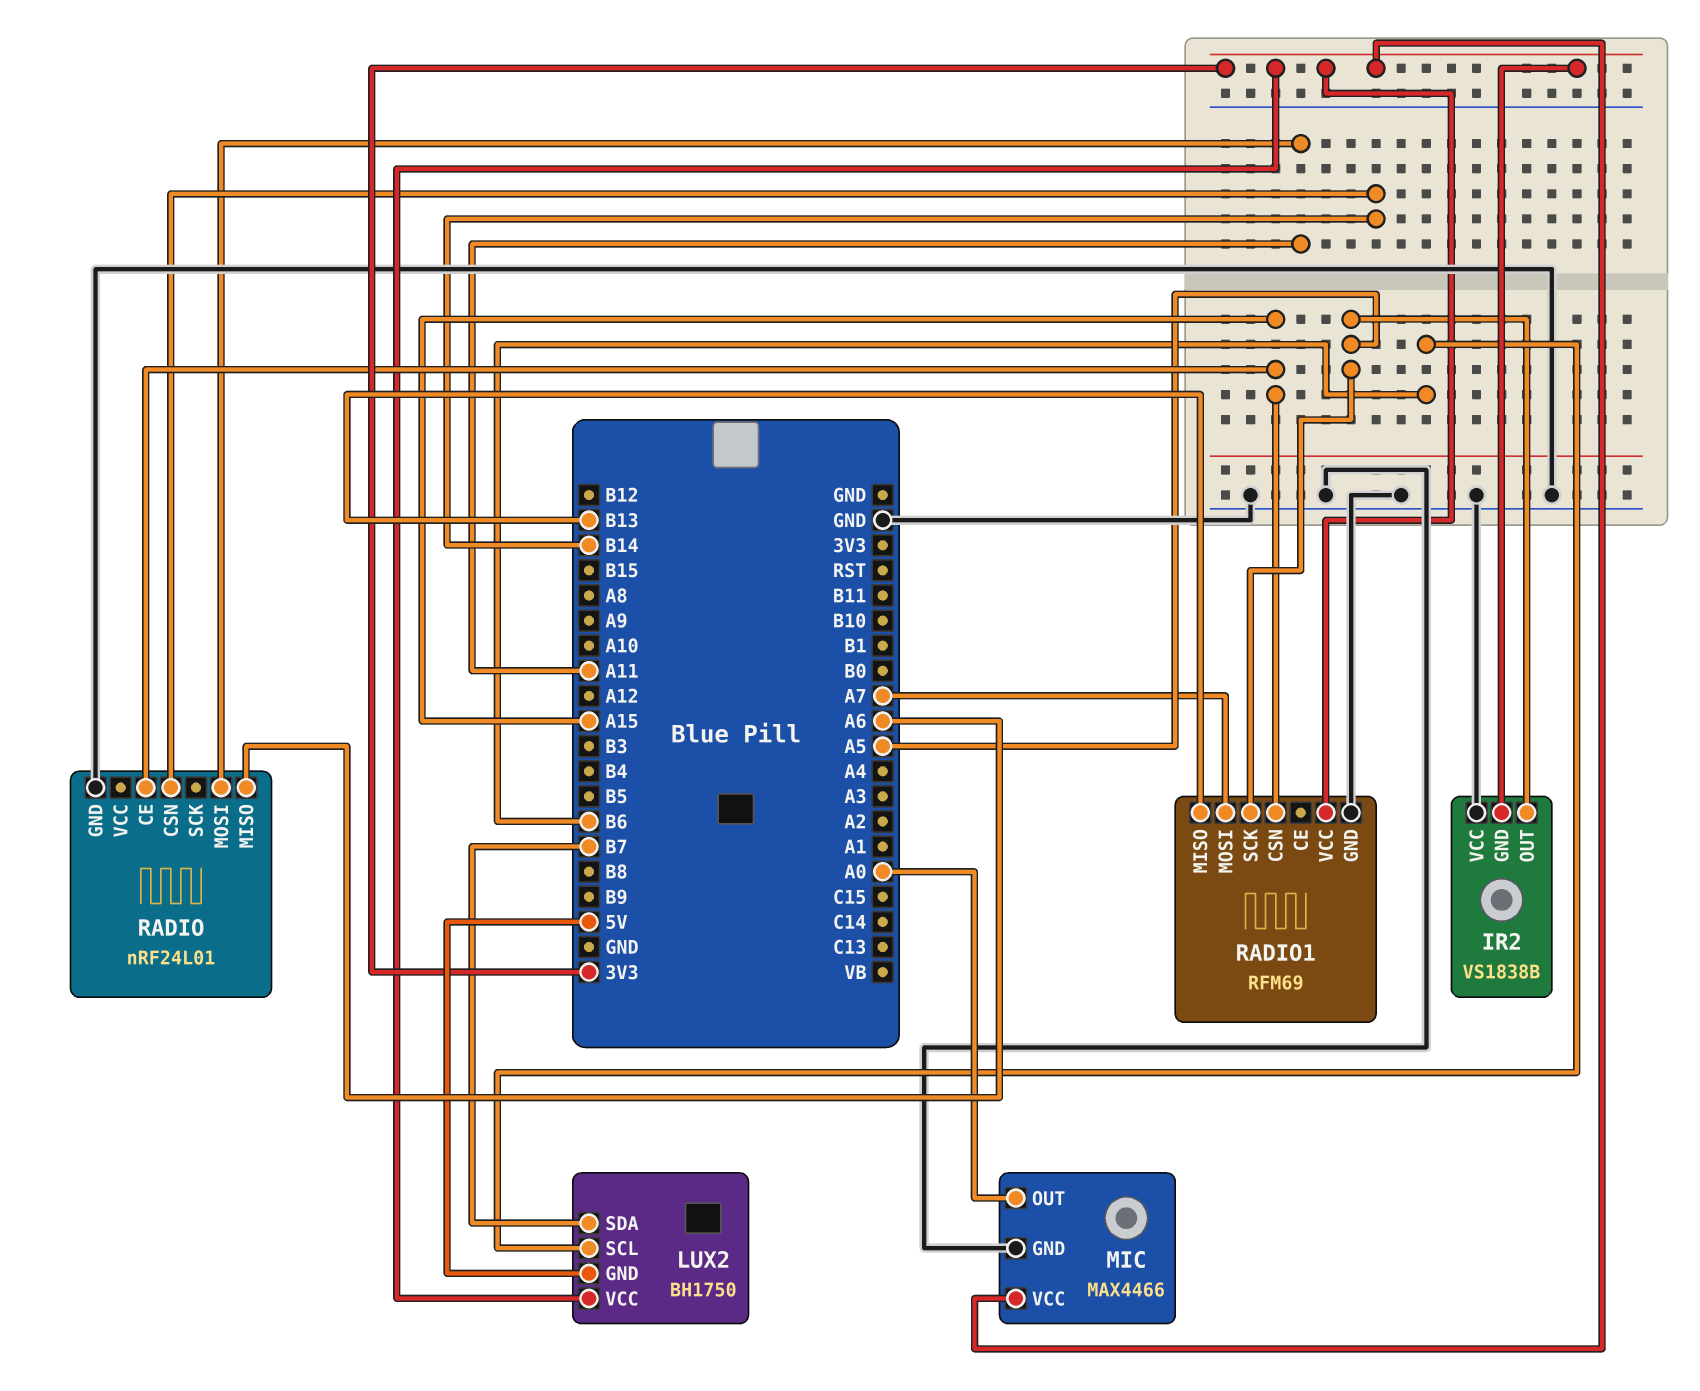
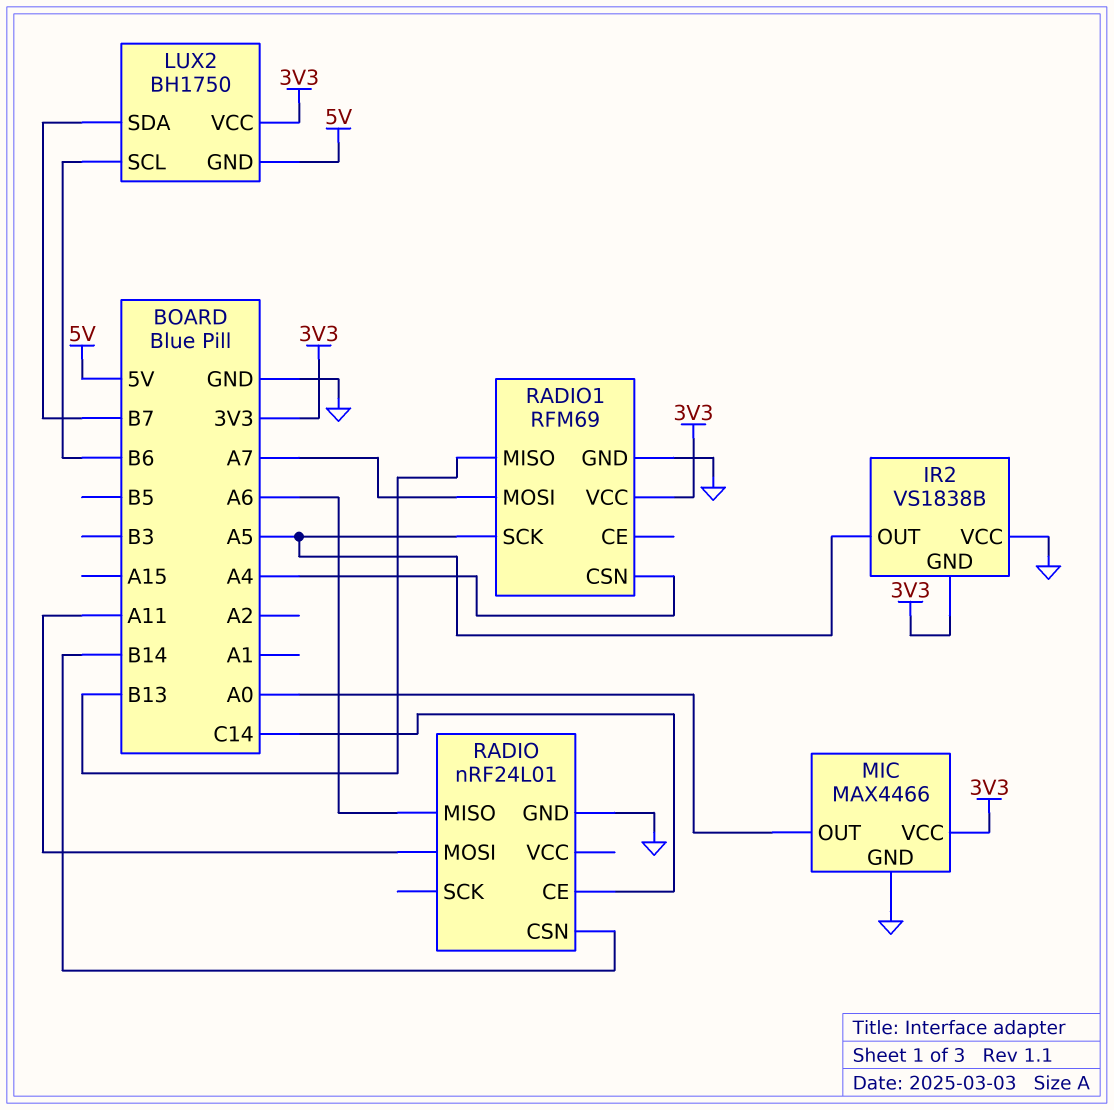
RADIO pin CE: A15 -> C14
RADIO1 pin CSN: A15 -> A4

